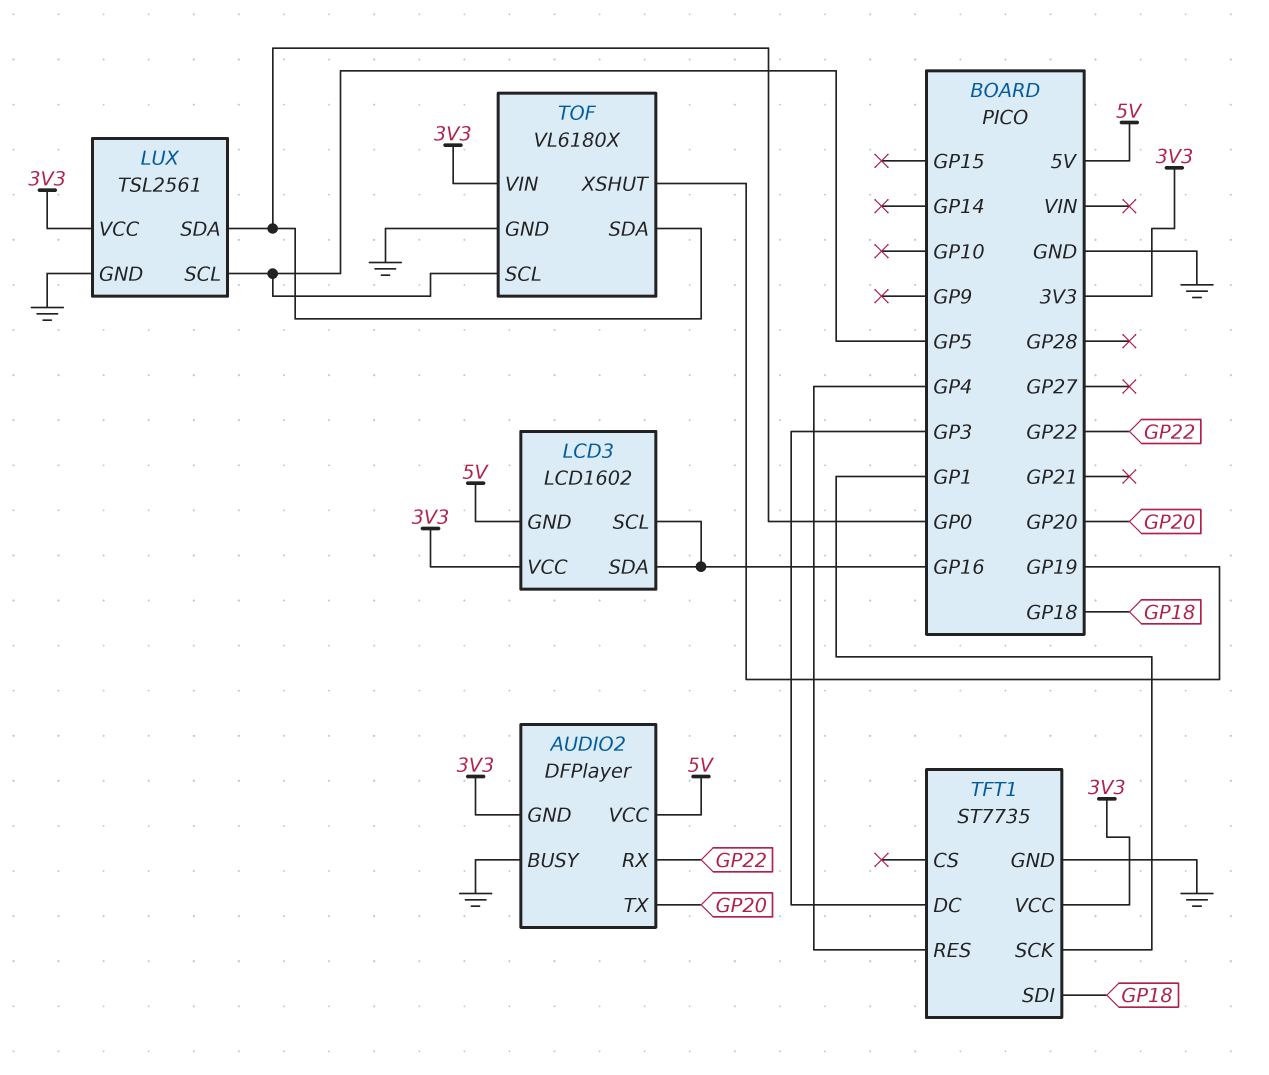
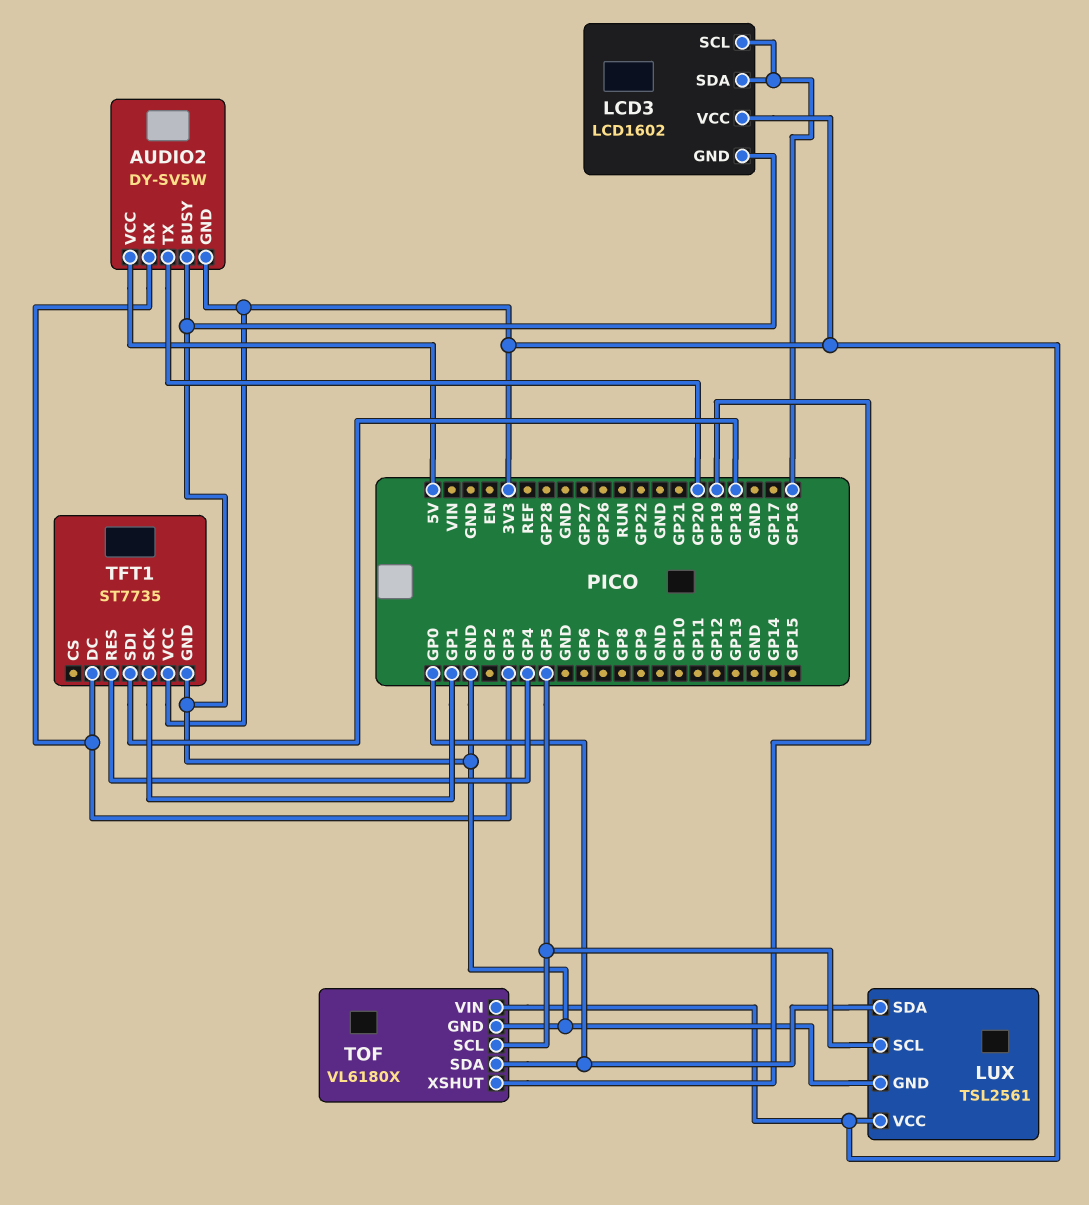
AUDIO2: DFPlayer -> DY-SV5W
AUDIO2 pin RX: GP22 -> GP3
LCD3 pin GND: 5V -> GND

